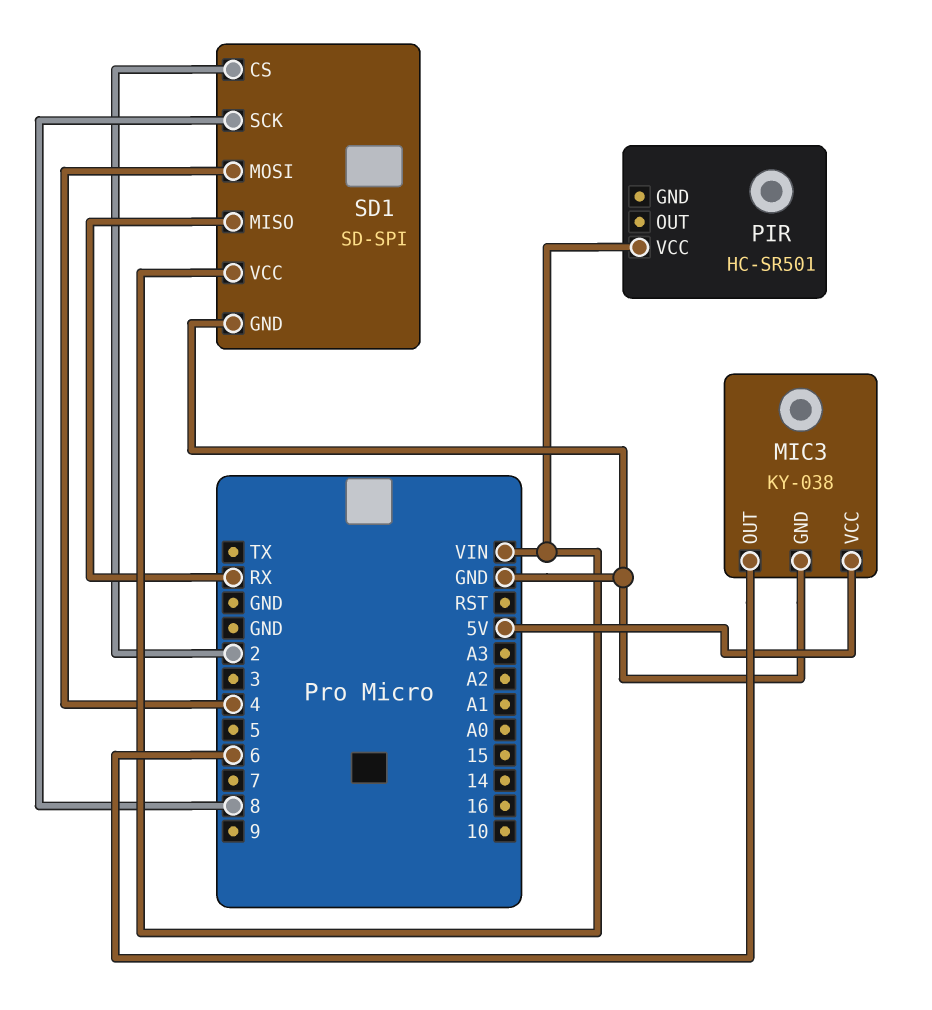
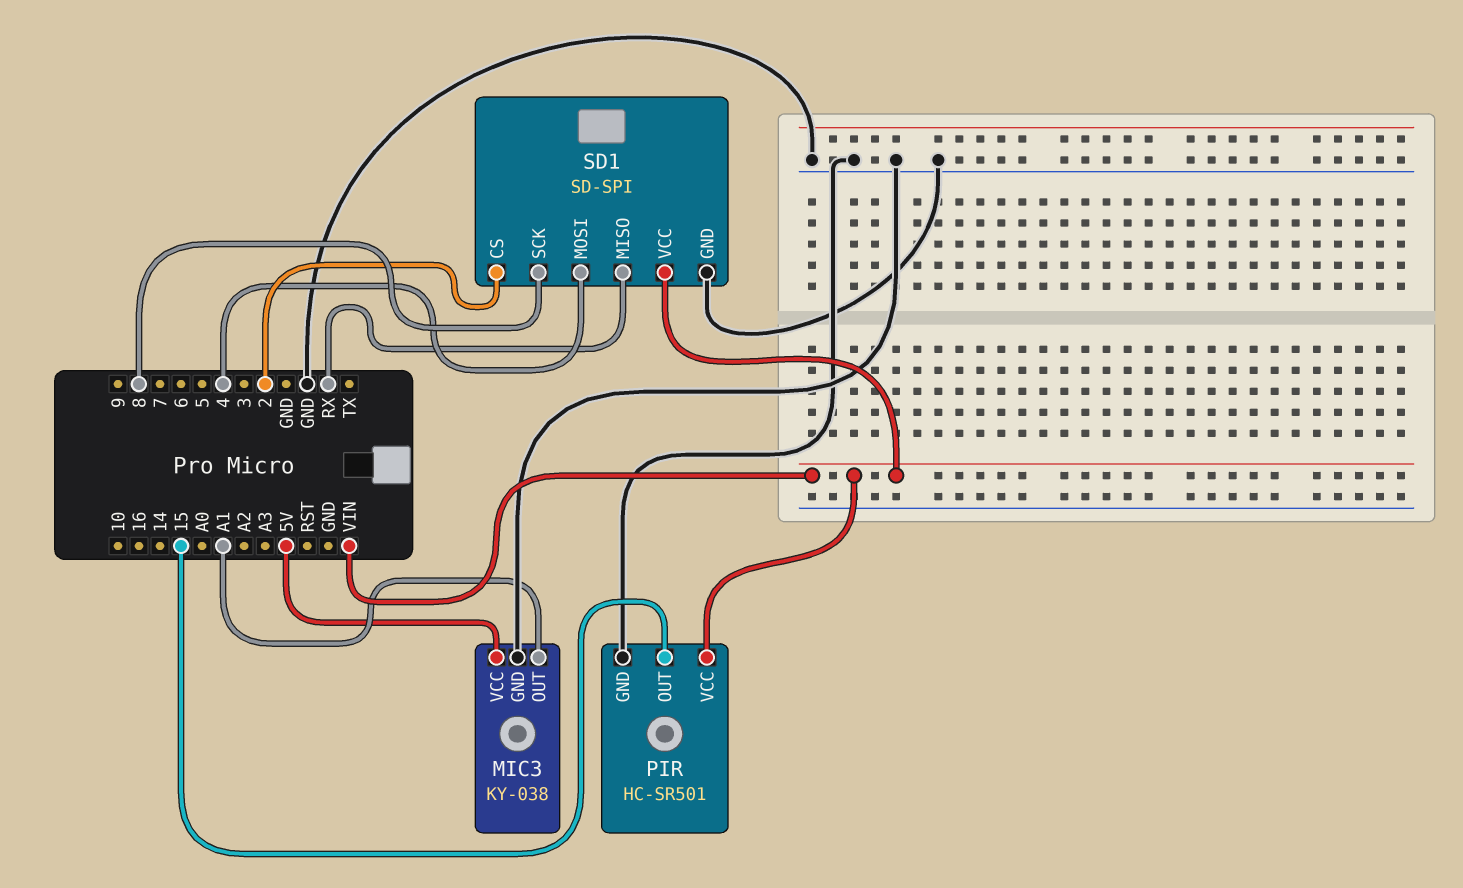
MIC3 pin OUT: 6 -> A1
PIR pin GND: none -> GND
PIR pin OUT: none -> 15

